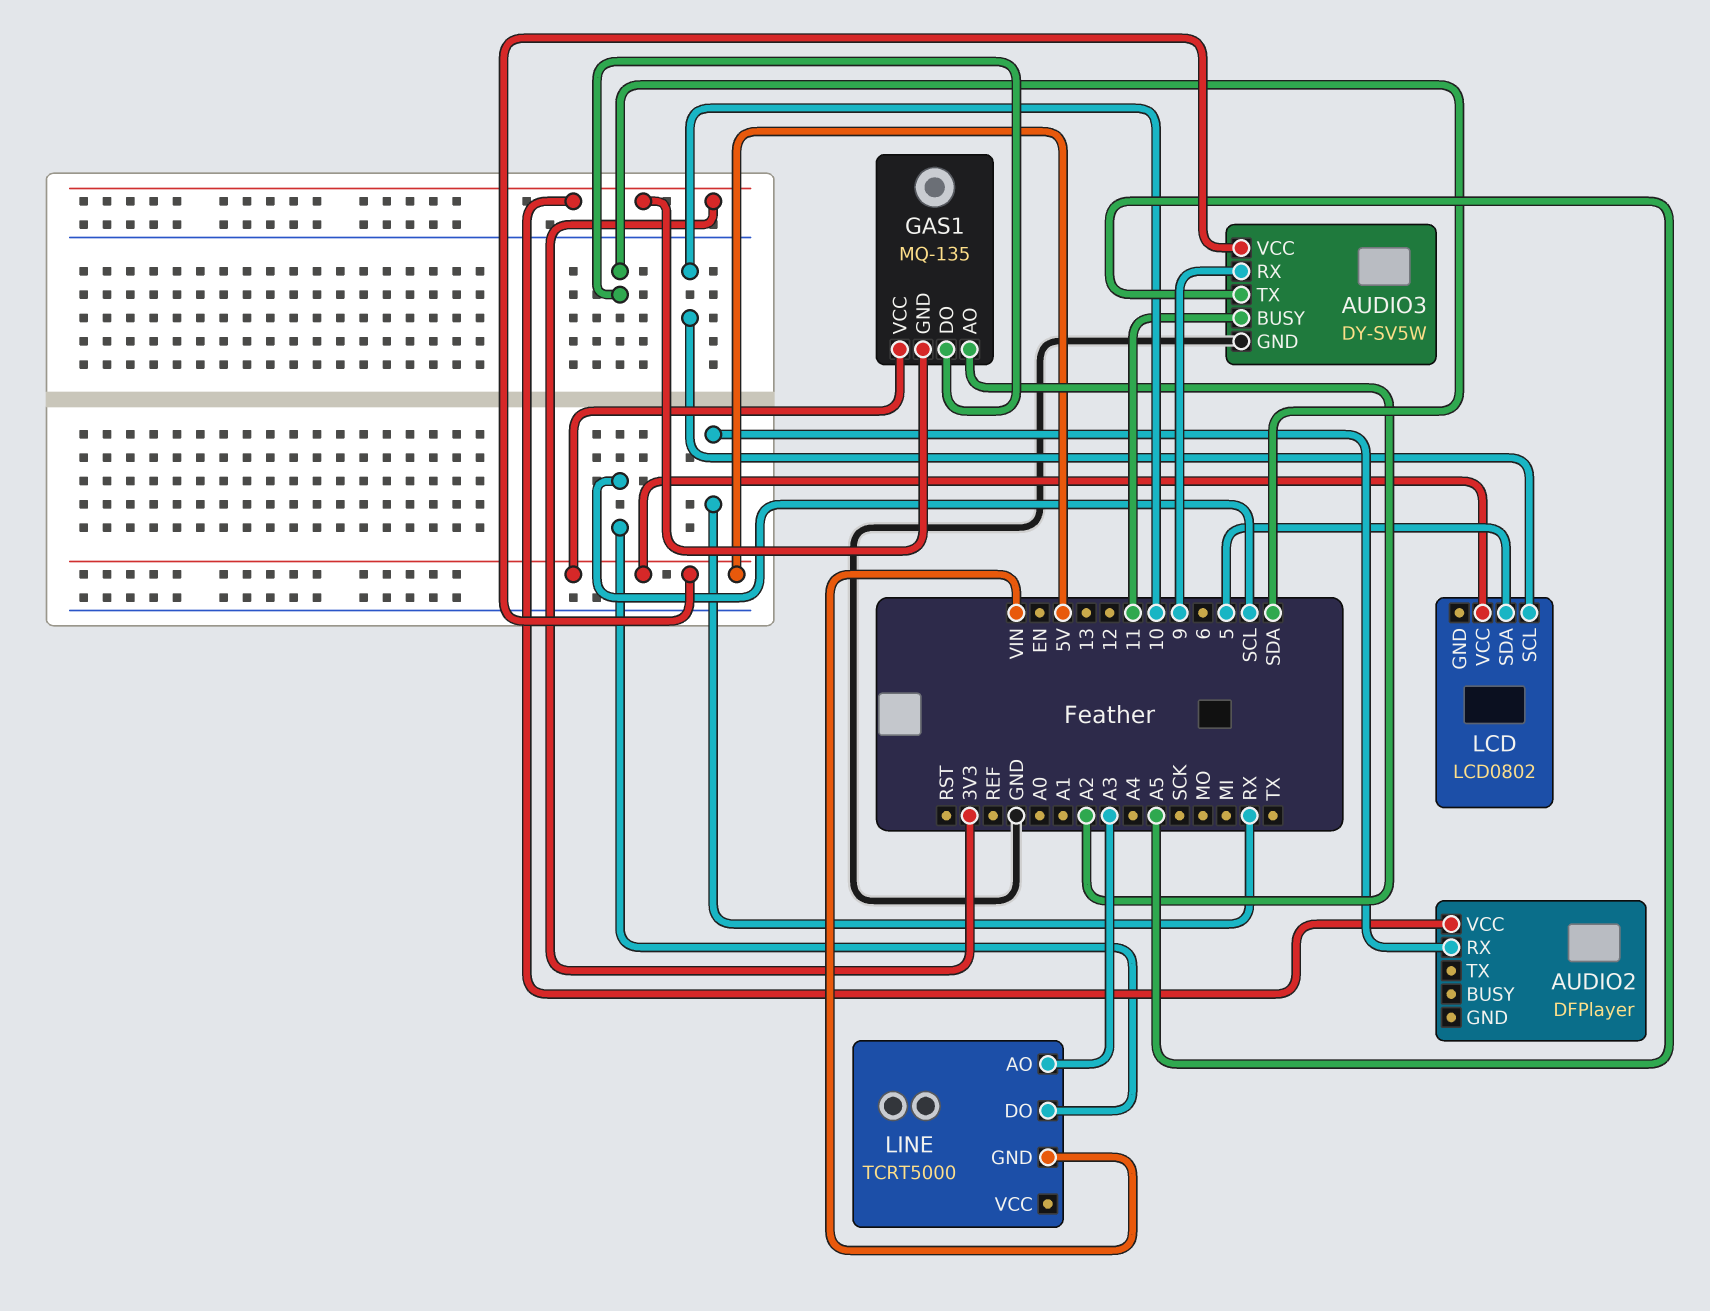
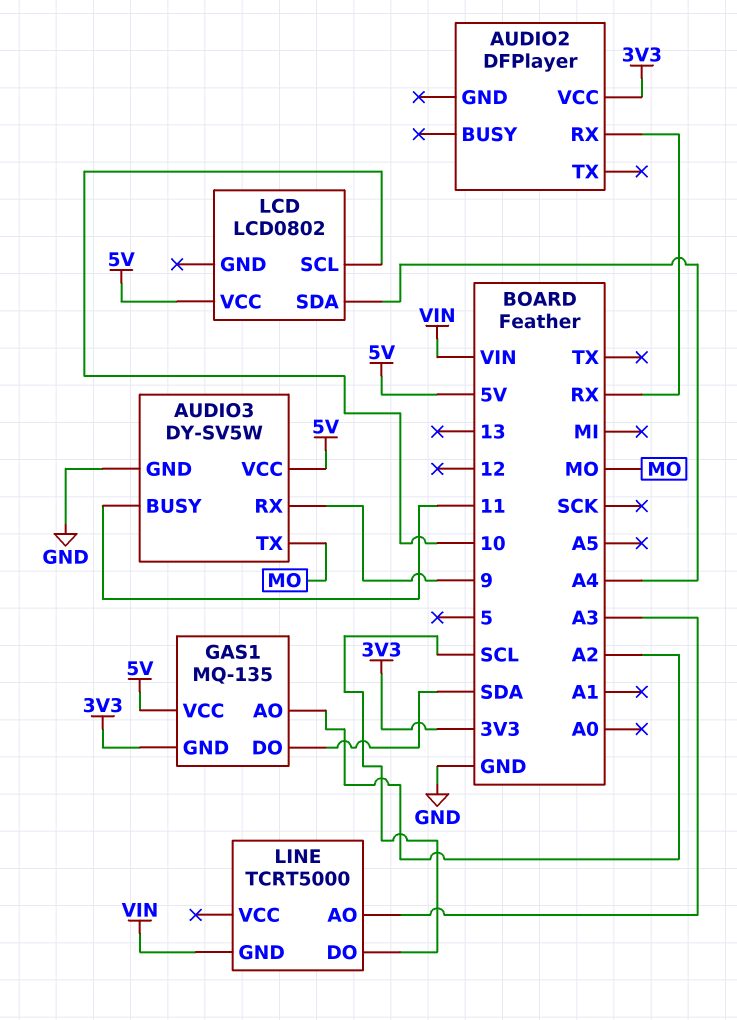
AUDIO3 pin TX: A5 -> MO
LCD pin SDA: 5 -> A4

